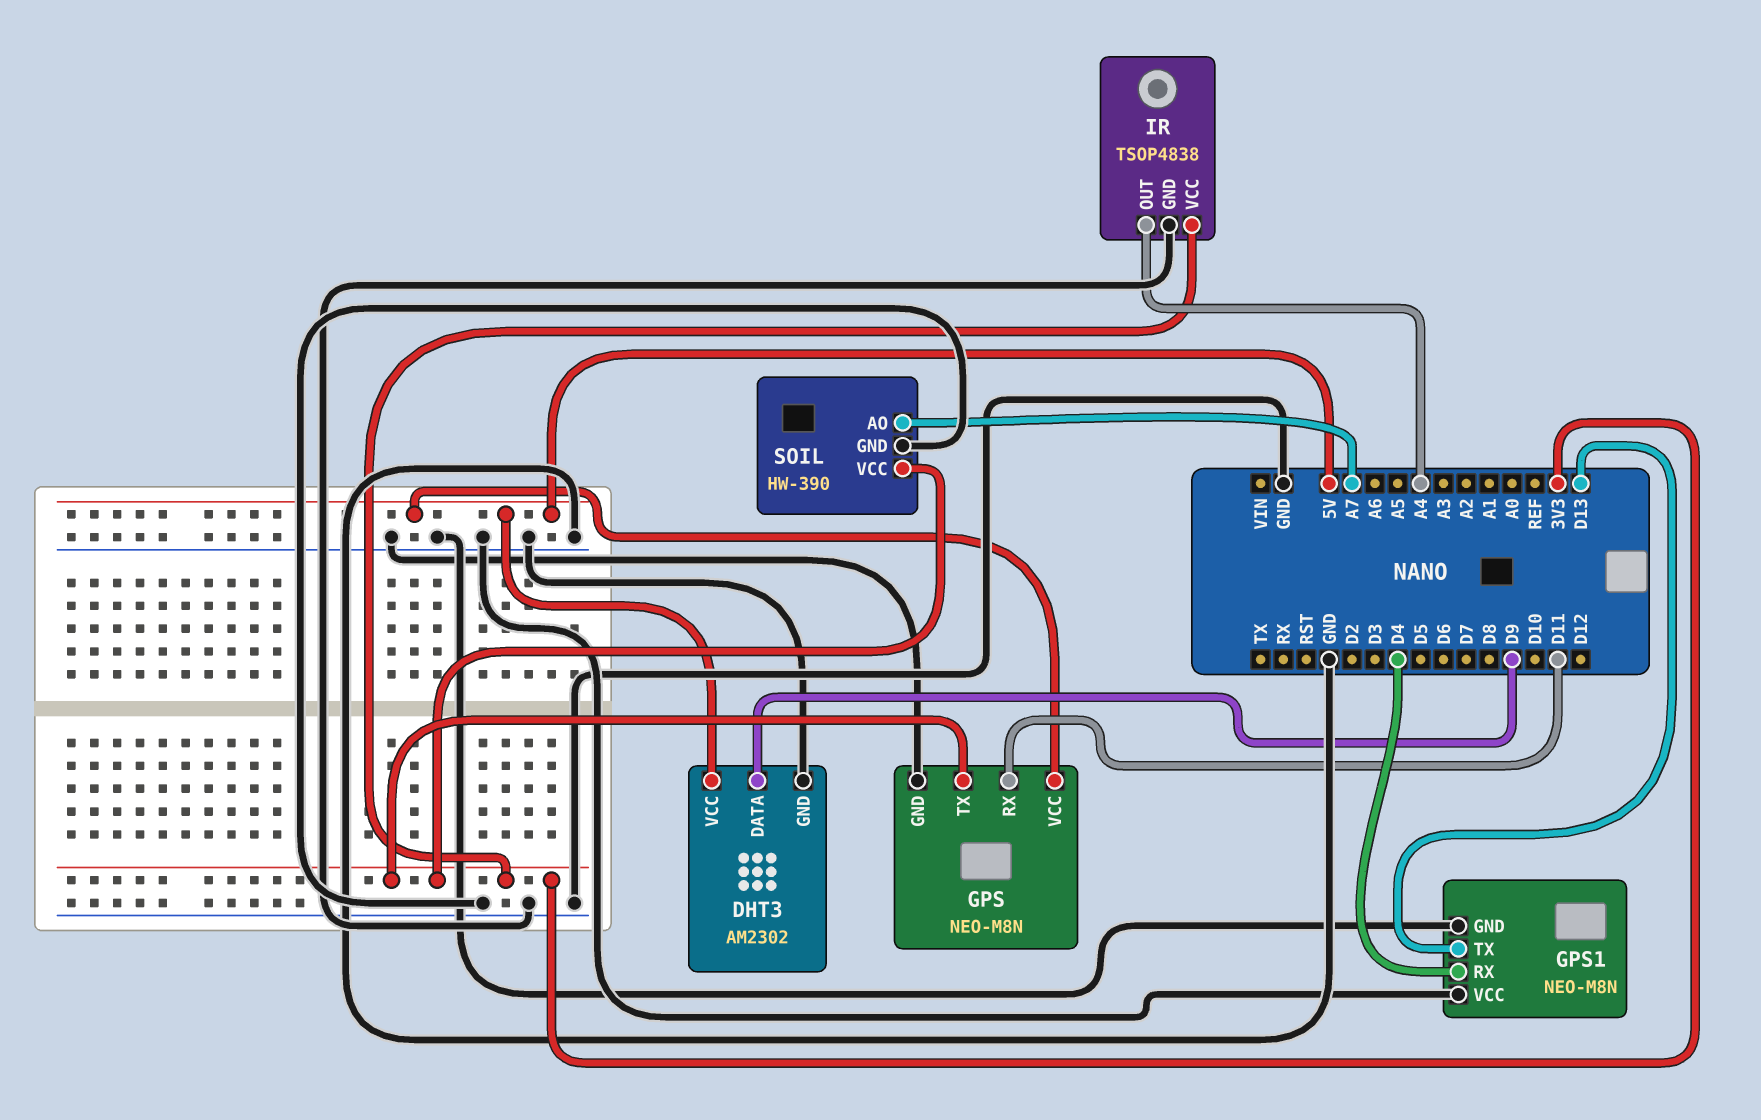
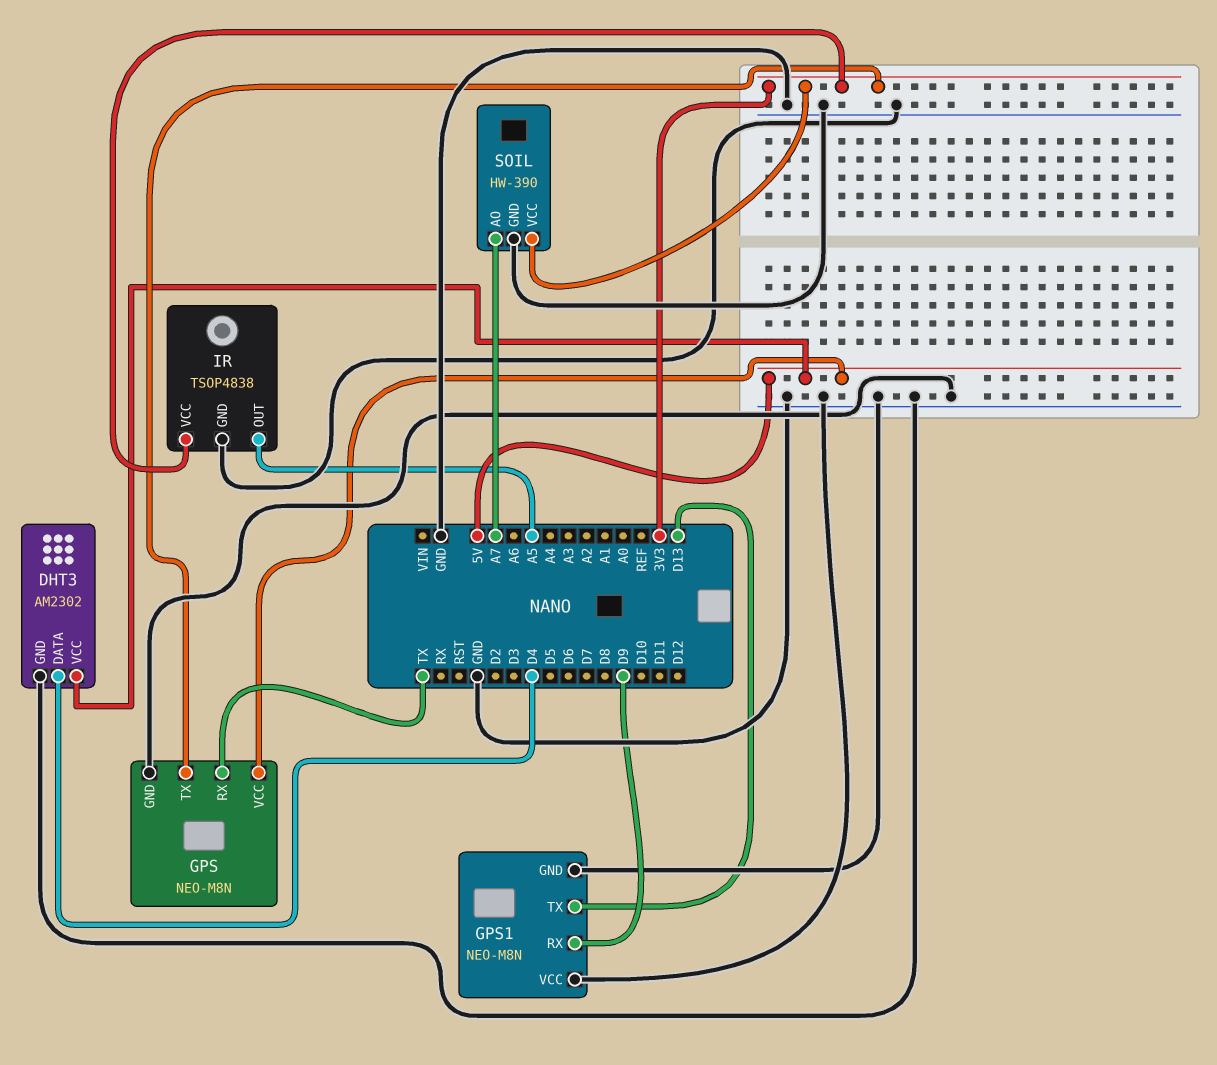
DHT3 pin DATA: D9 -> D4
GPS pin RX: D11 -> TX
GPS1 pin RX: D4 -> D9
IR pin OUT: A4 -> A5

